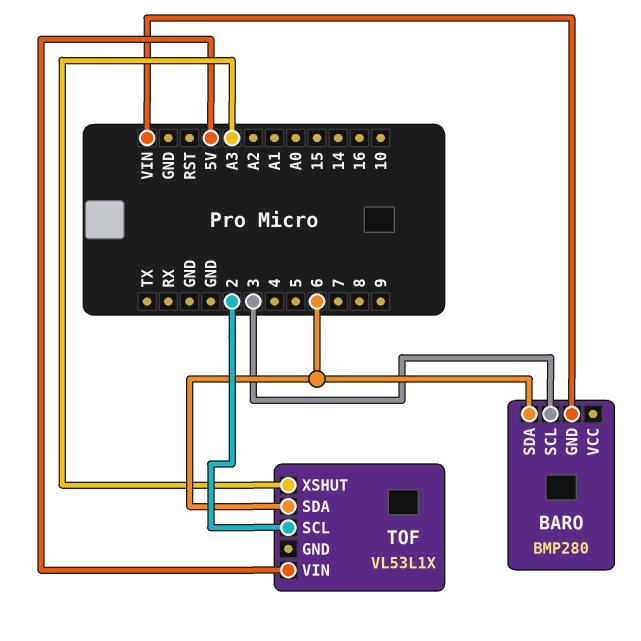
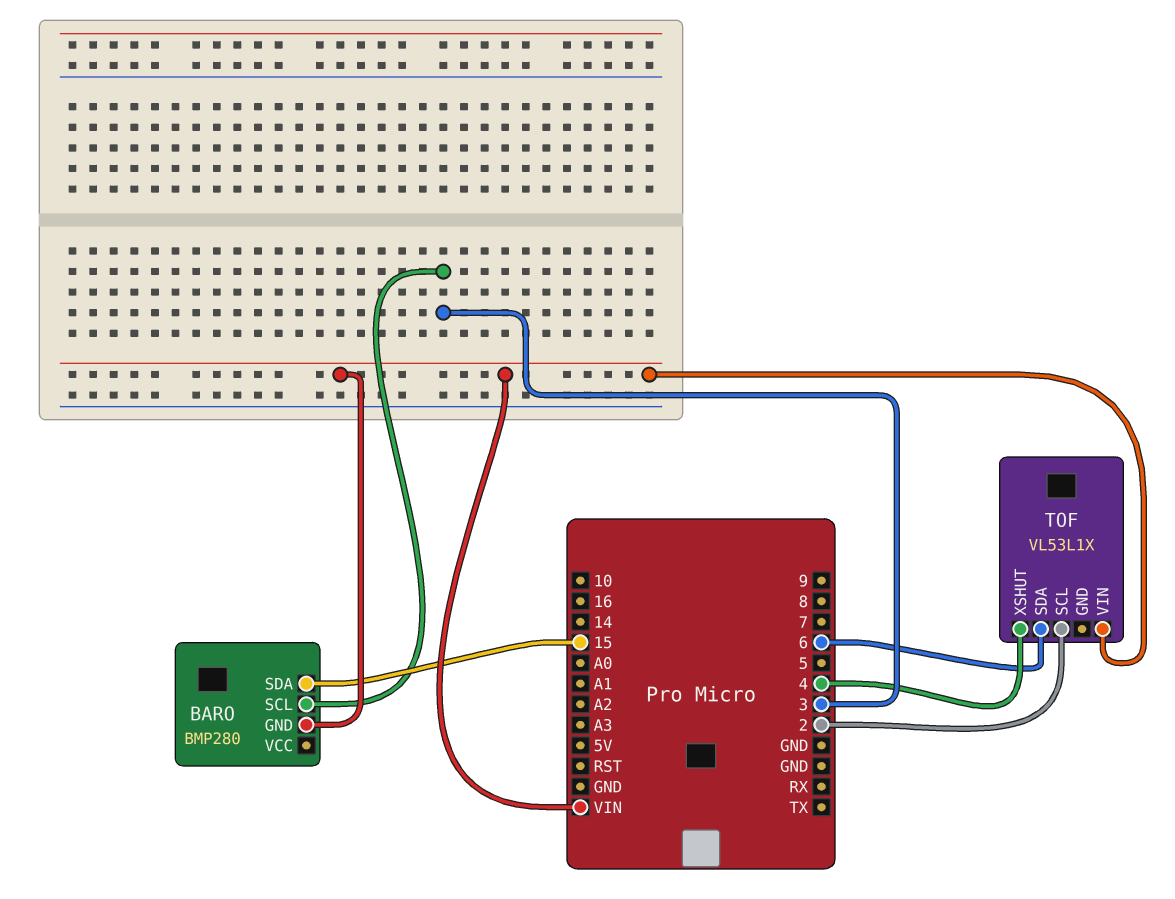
BARO pin SDA: 6 -> 15
TOF pin VIN: 5V -> VIN
TOF pin XSHUT: A3 -> 4

